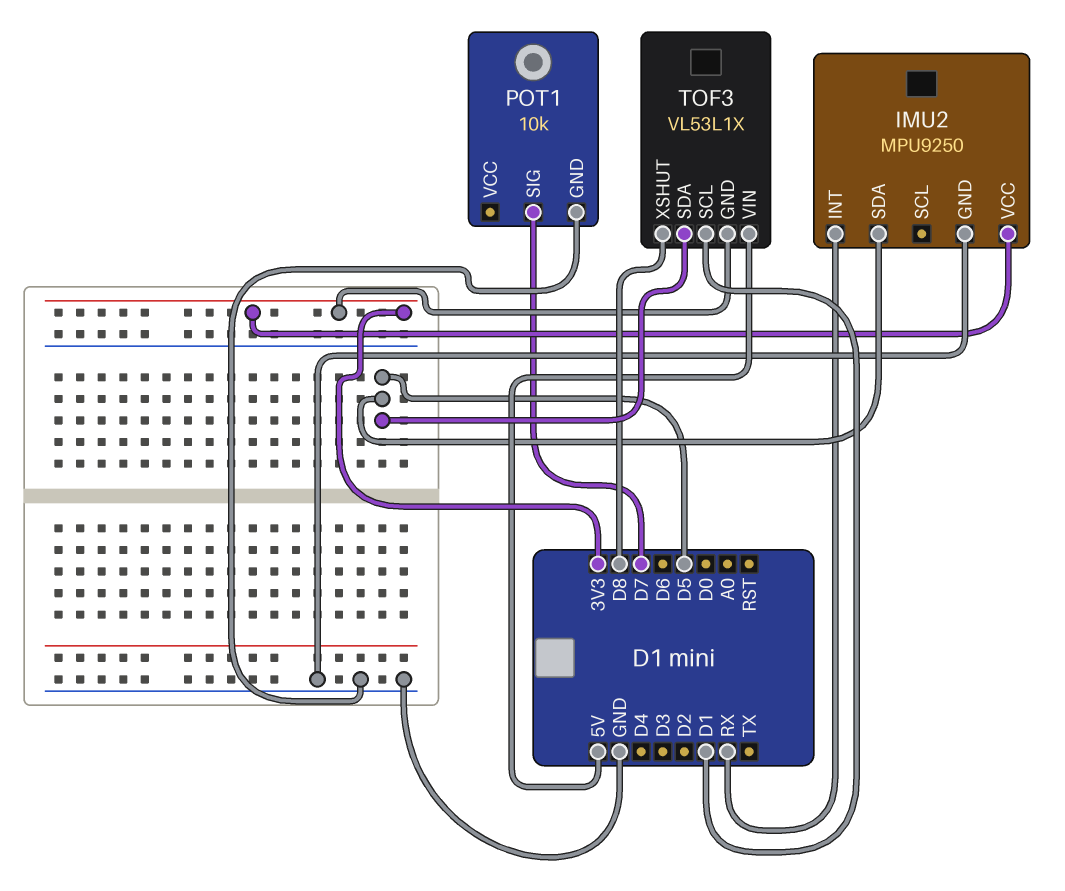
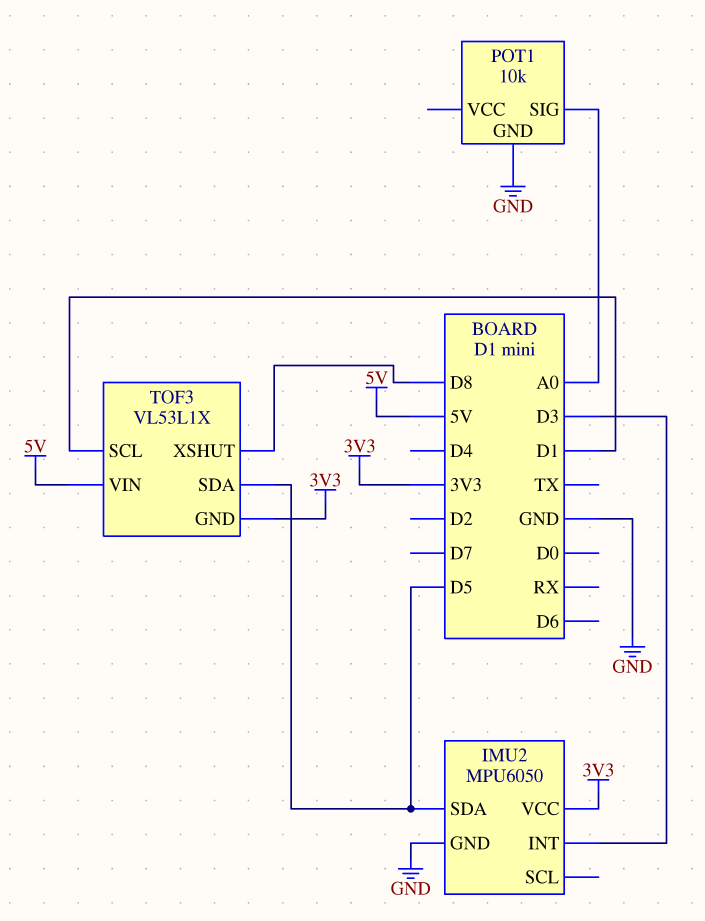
IMU2: MPU9250 -> MPU6050
IMU2 pin INT: RX -> D3
POT1 pin SIG: D7 -> A0

